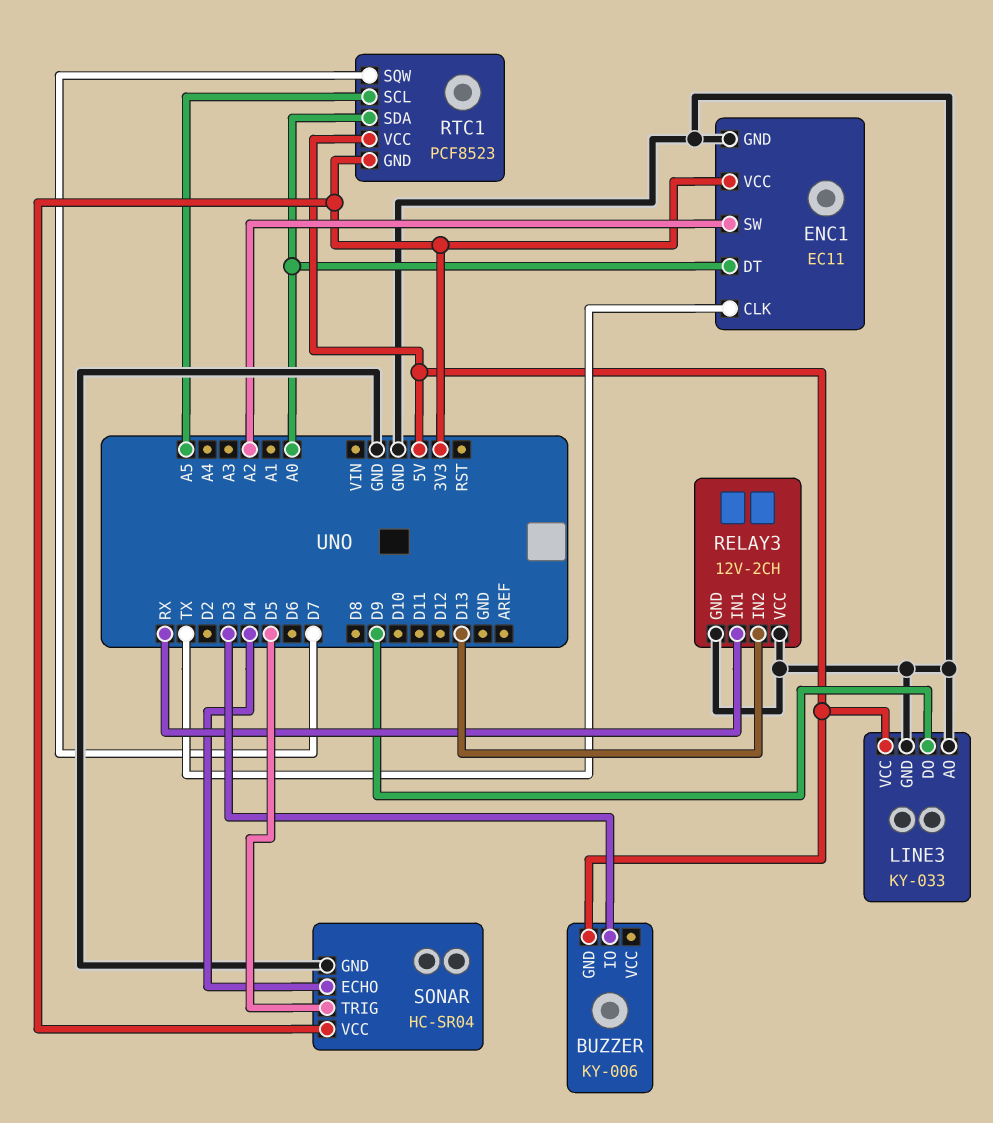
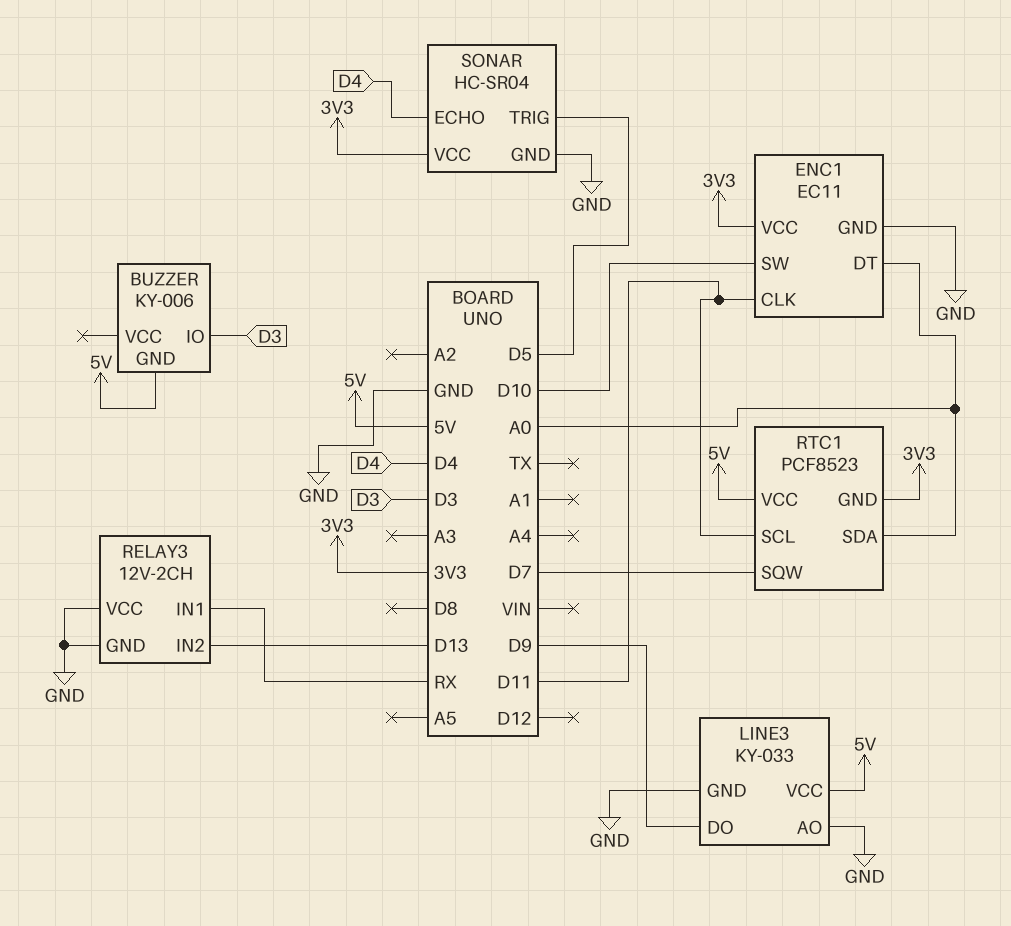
ENC1 pin CLK: TX -> D11
ENC1 pin SW: A2 -> D10
RTC1 pin SCL: A5 -> D11

